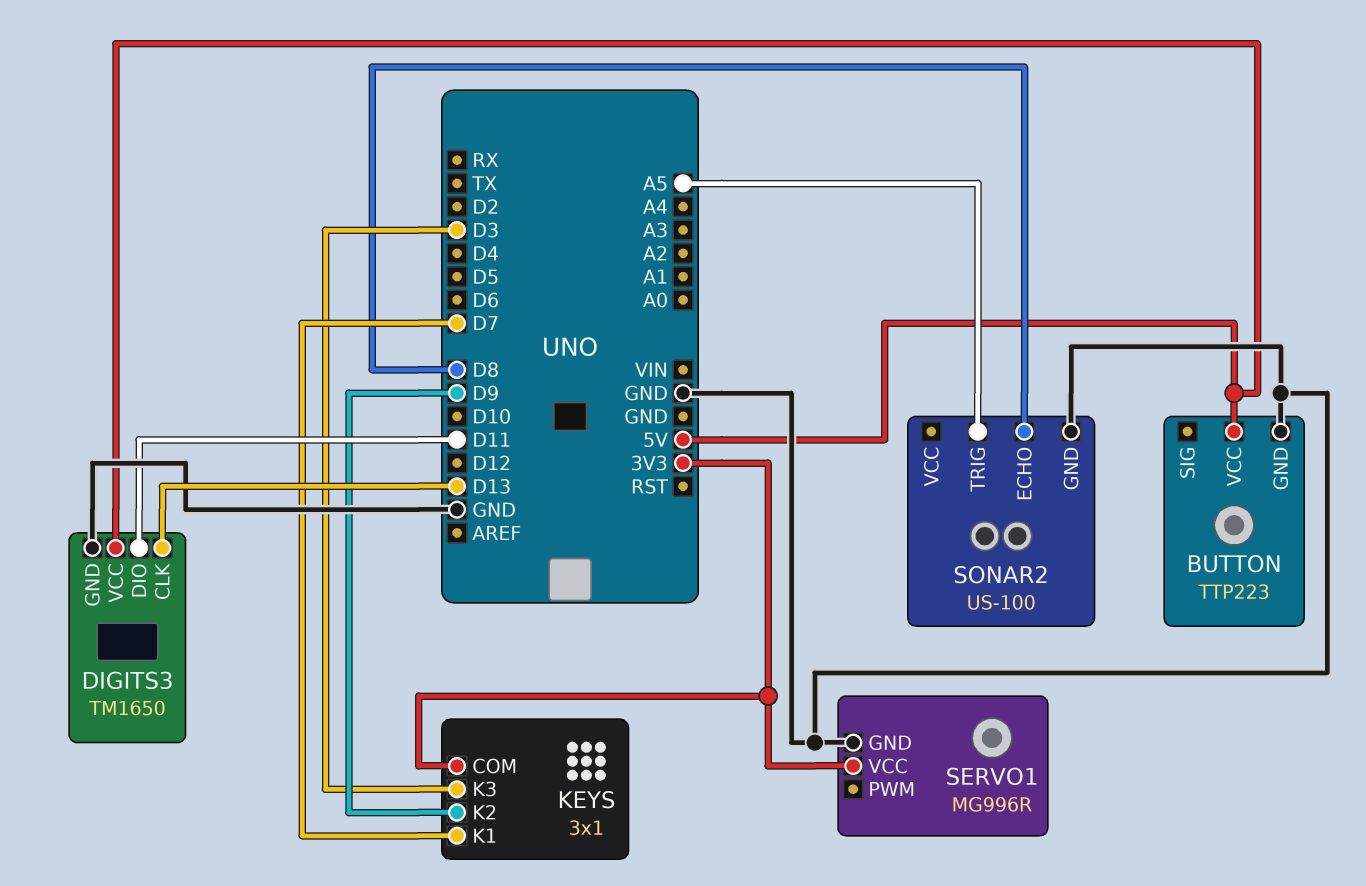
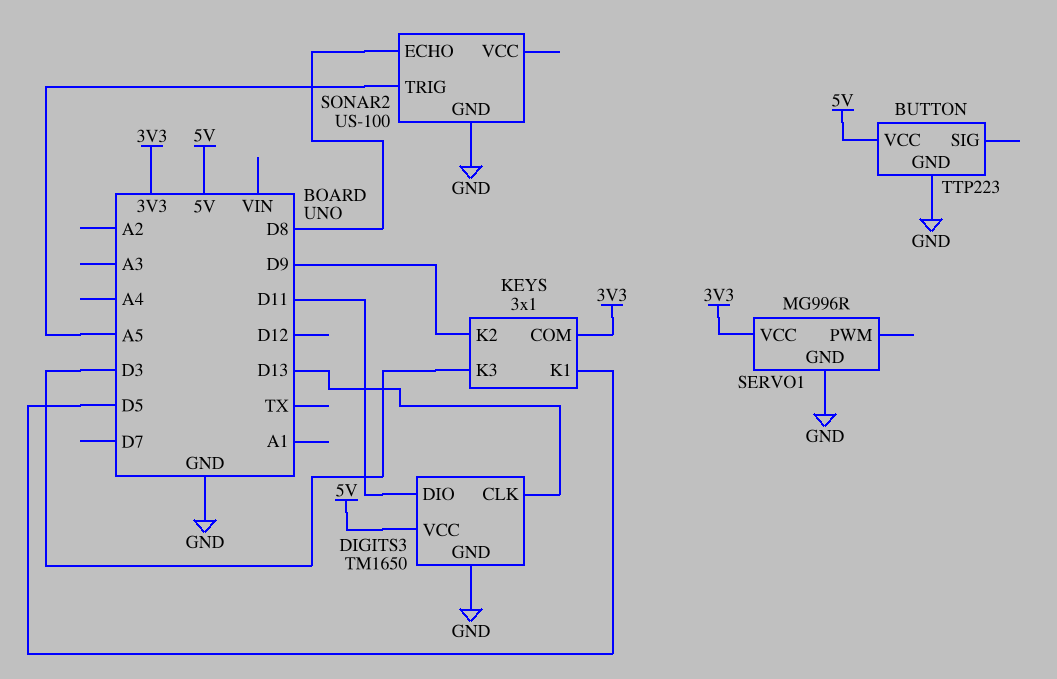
KEYS pin K1: D7 -> D5

